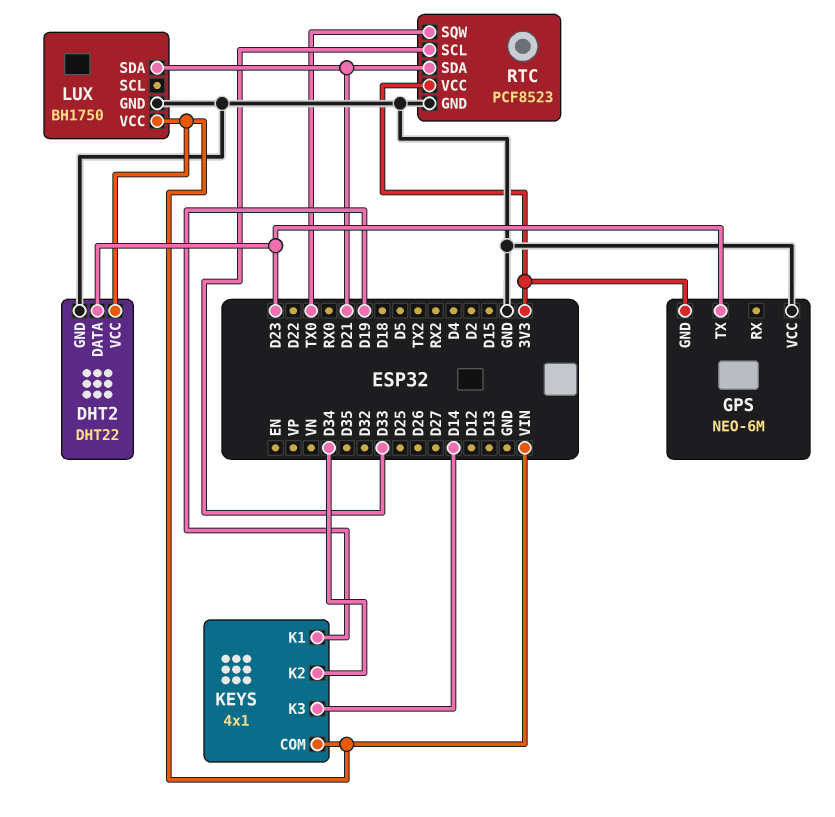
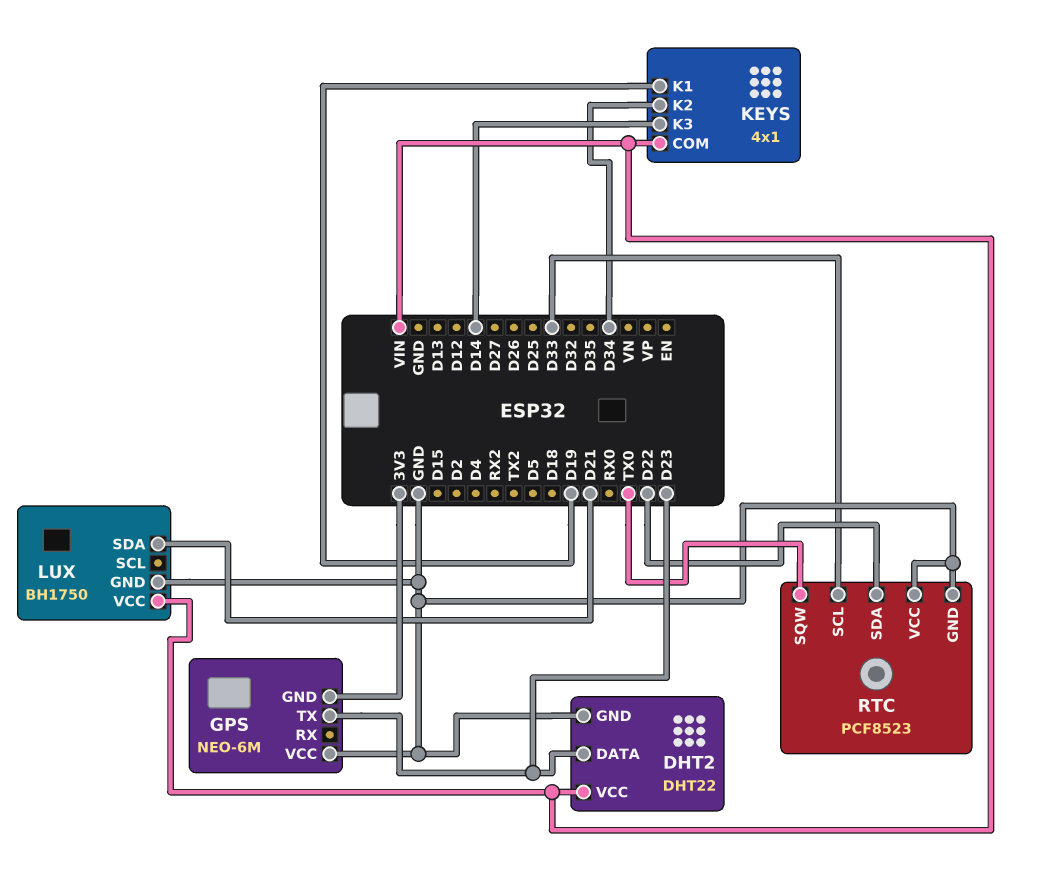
RTC pin SDA: D21 -> D22
RTC pin VCC: 3V3 -> GND

